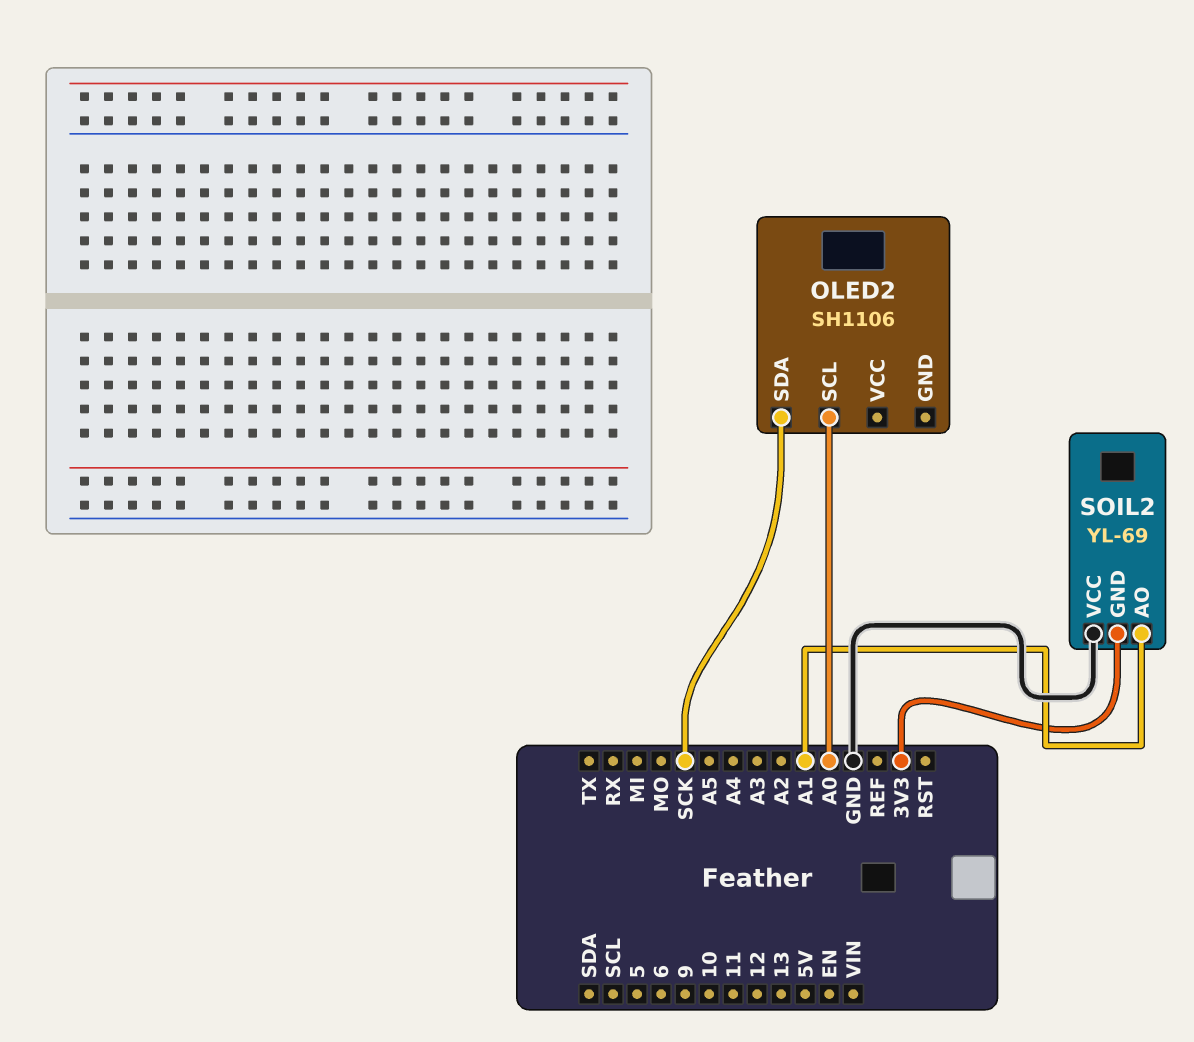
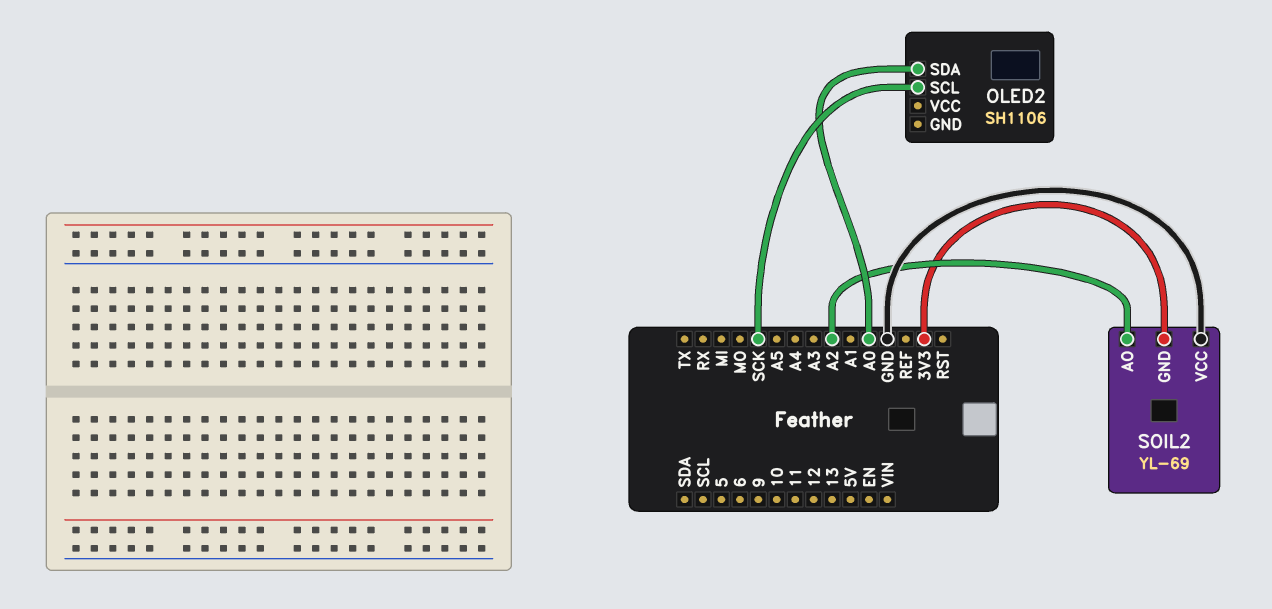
OLED2 pin SCL: A0 -> SCK
OLED2 pin SDA: SCK -> A0
SOIL2 pin AO: A1 -> A2

